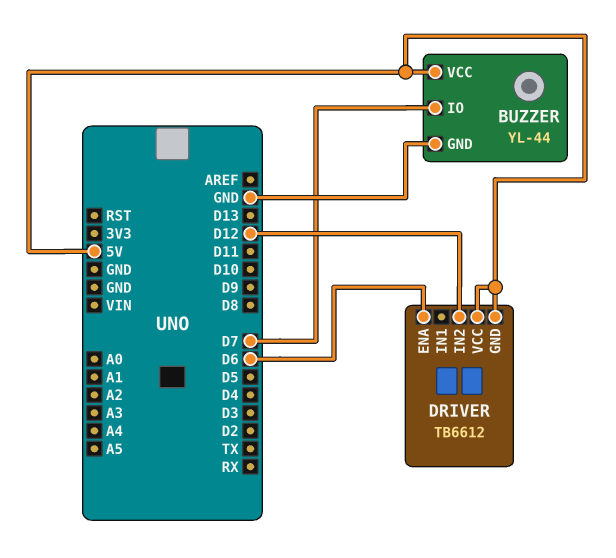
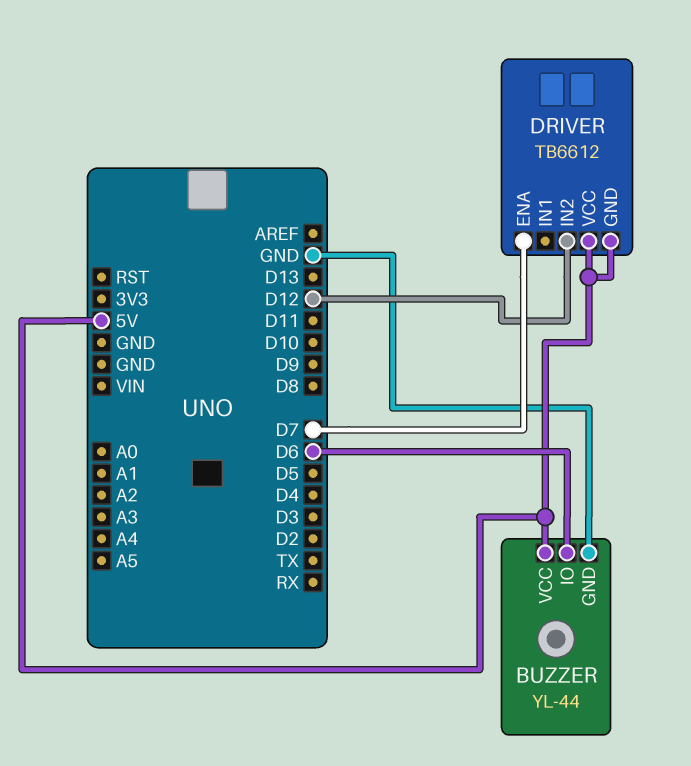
BUZZER pin IO: D7 -> D6
DRIVER pin ENA: D6 -> D7

